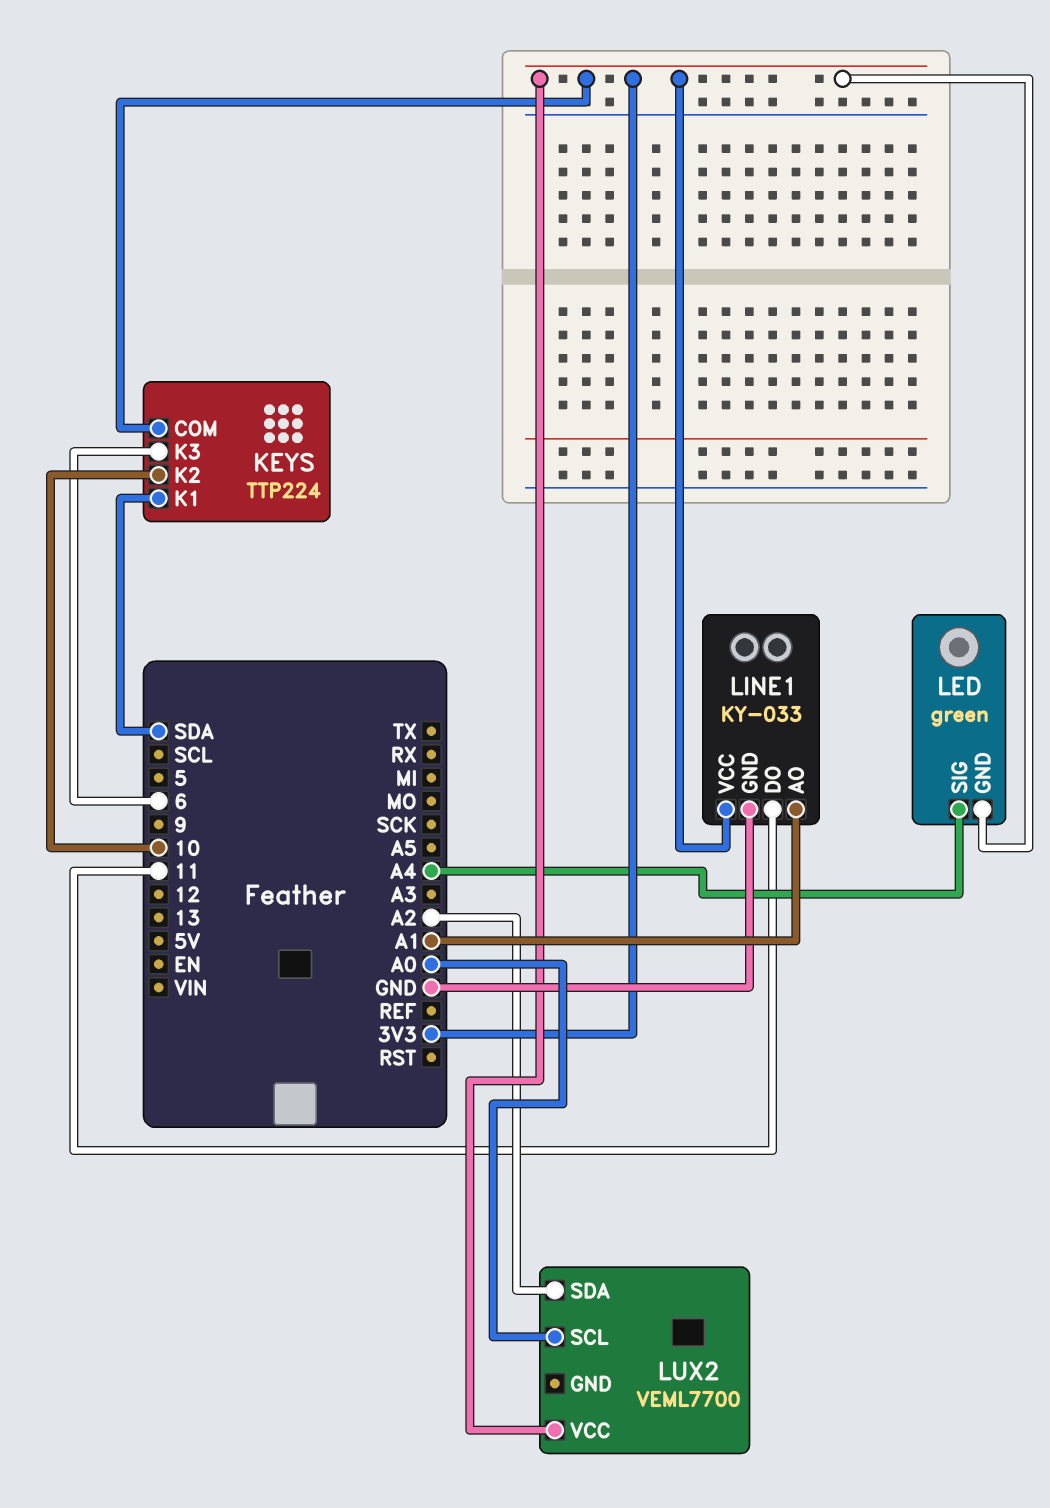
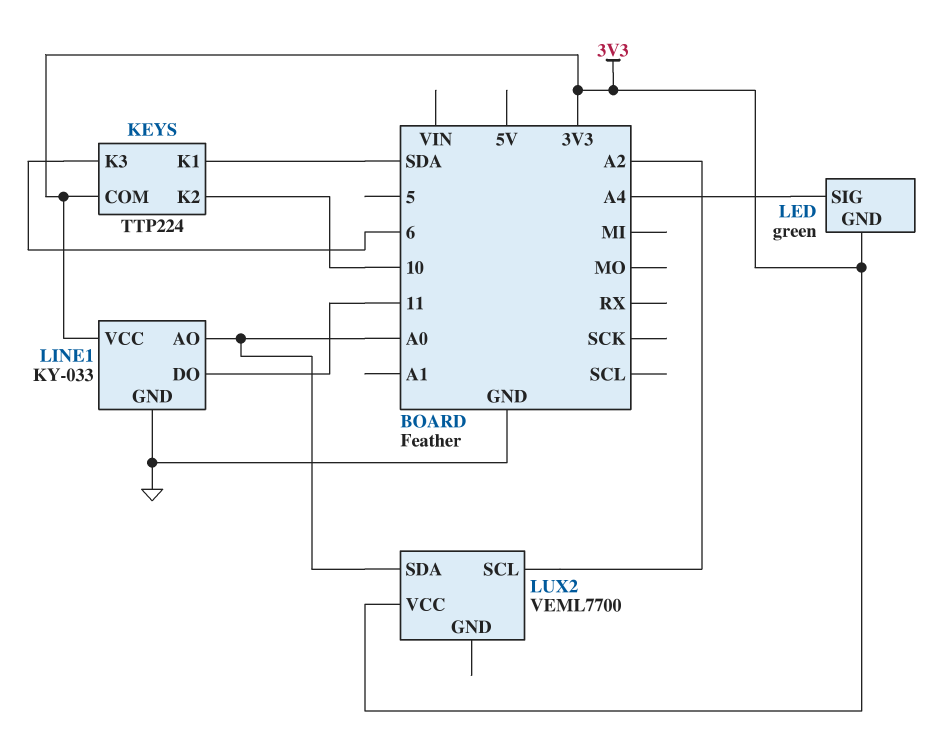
LINE1 pin AO: A1 -> A0
LUX2 pin SCL: A0 -> A2
LUX2 pin SDA: A2 -> A0

